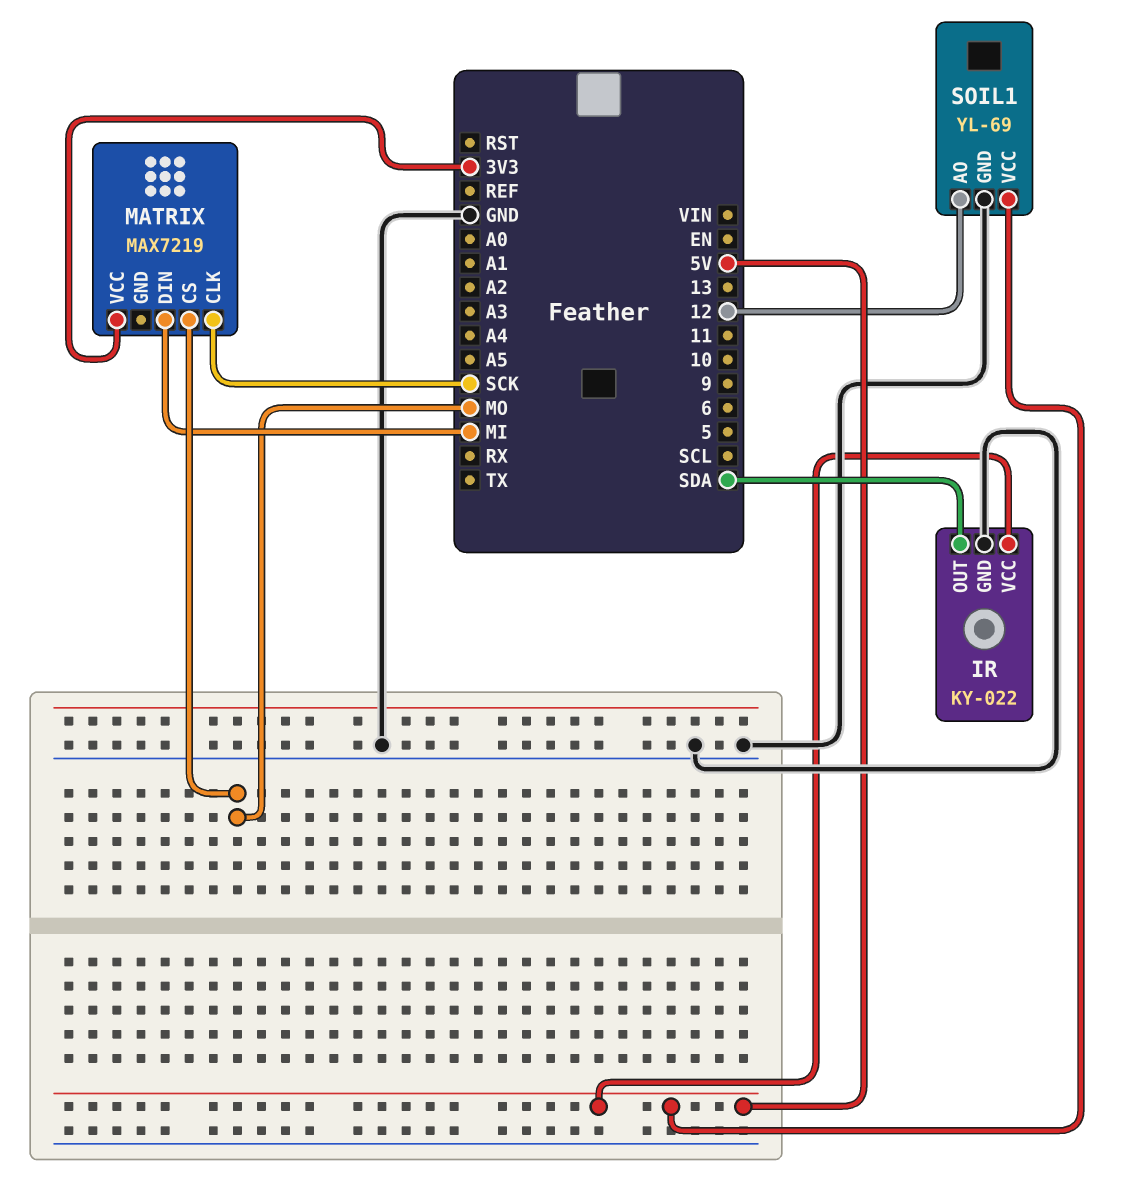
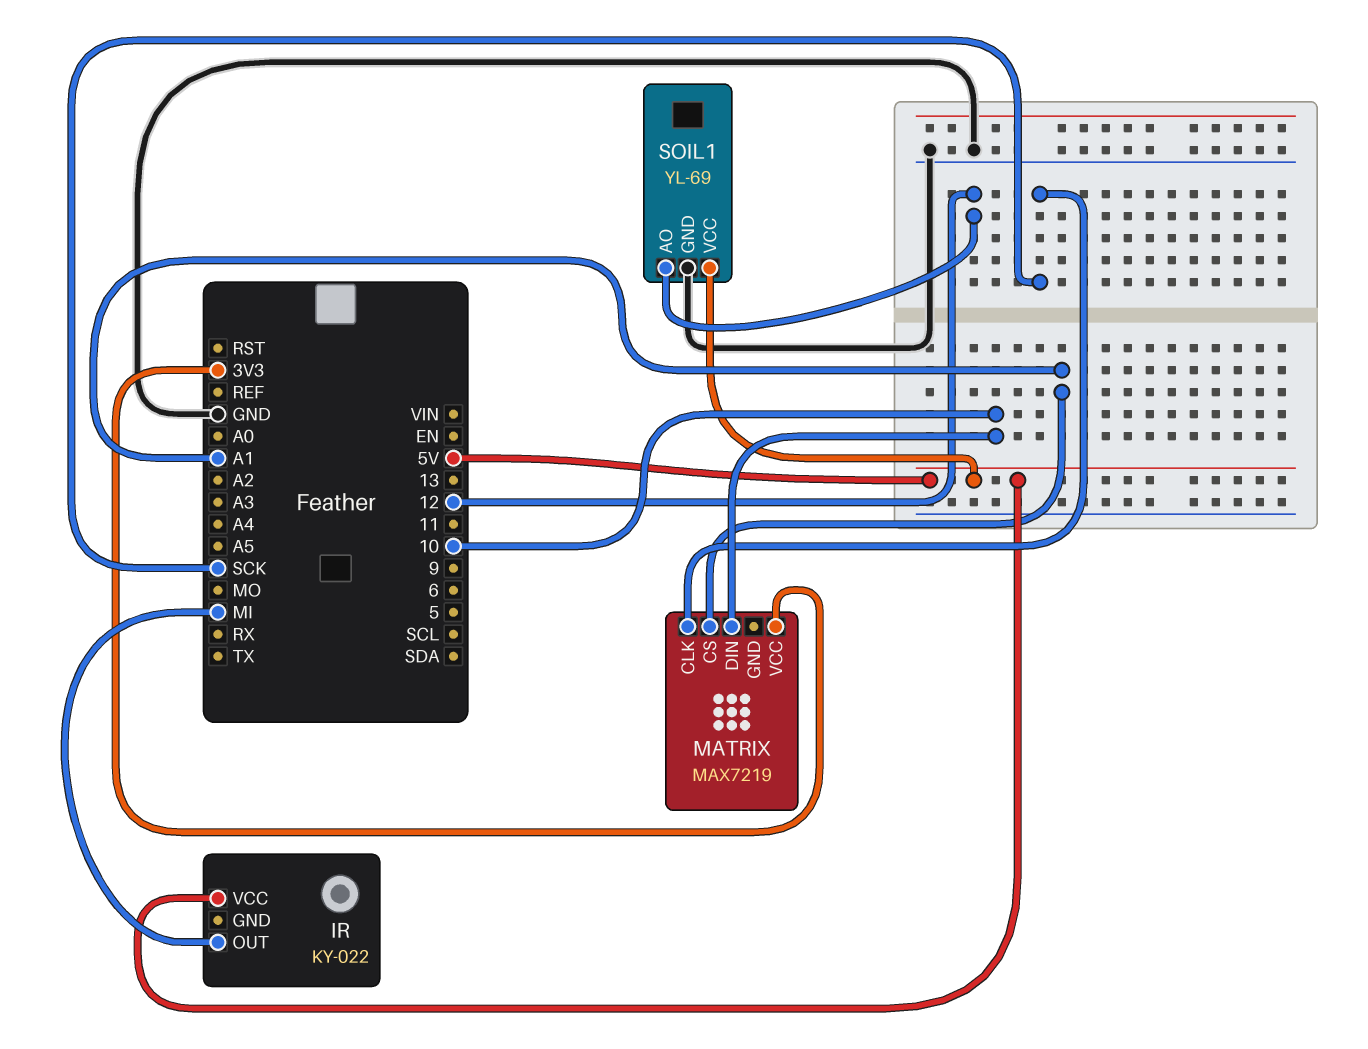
IR pin GND: GND -> none
IR pin OUT: SDA -> MI
MATRIX pin CS: MO -> A1
MATRIX pin DIN: MI -> 10

